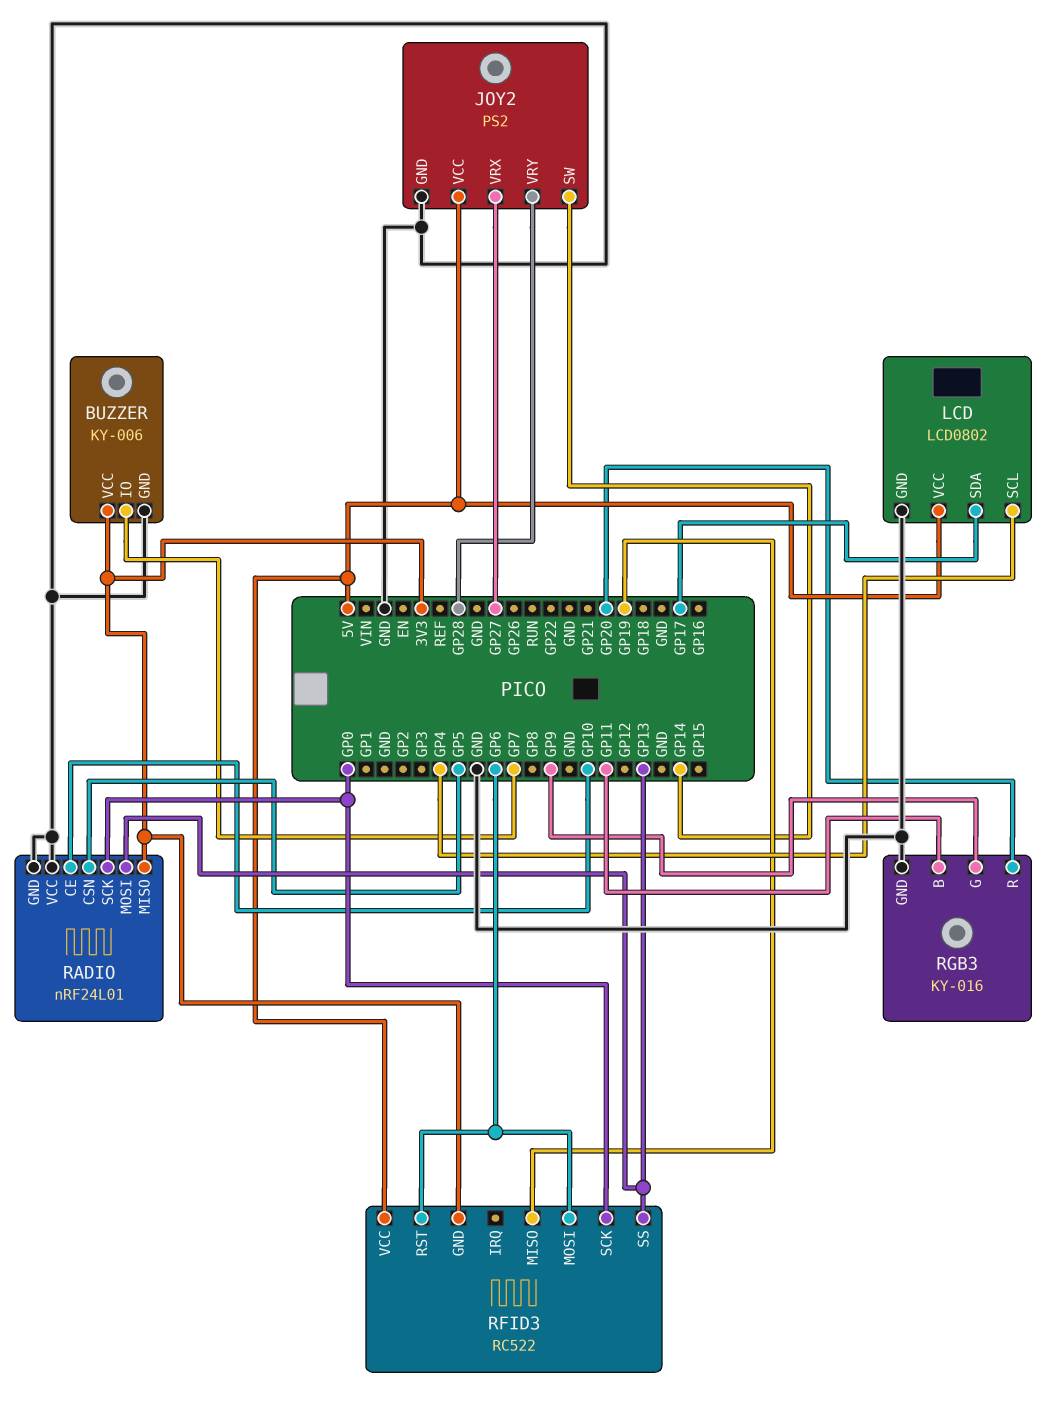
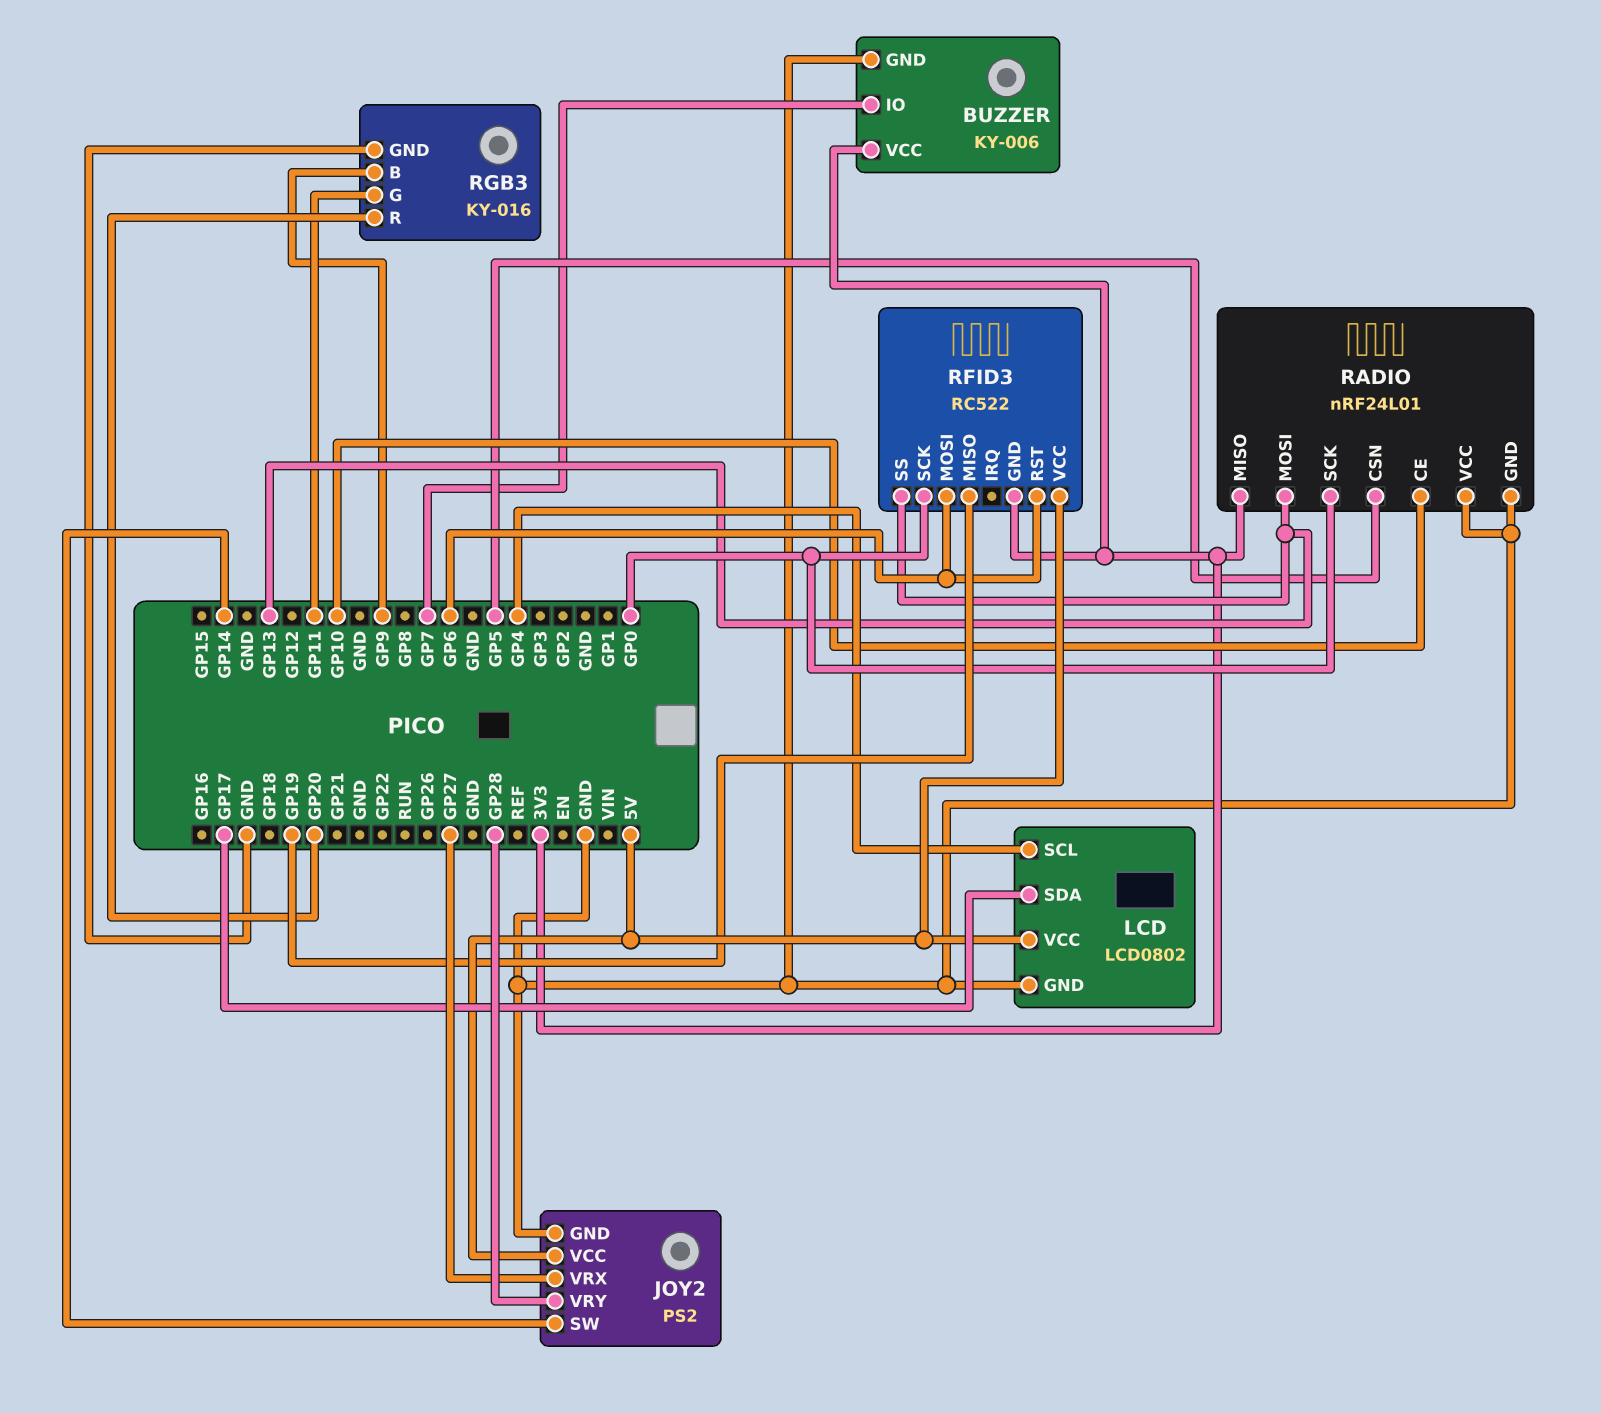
RGB3 pin B: GP11 -> GP9
RGB3 pin G: GP9 -> GP11

